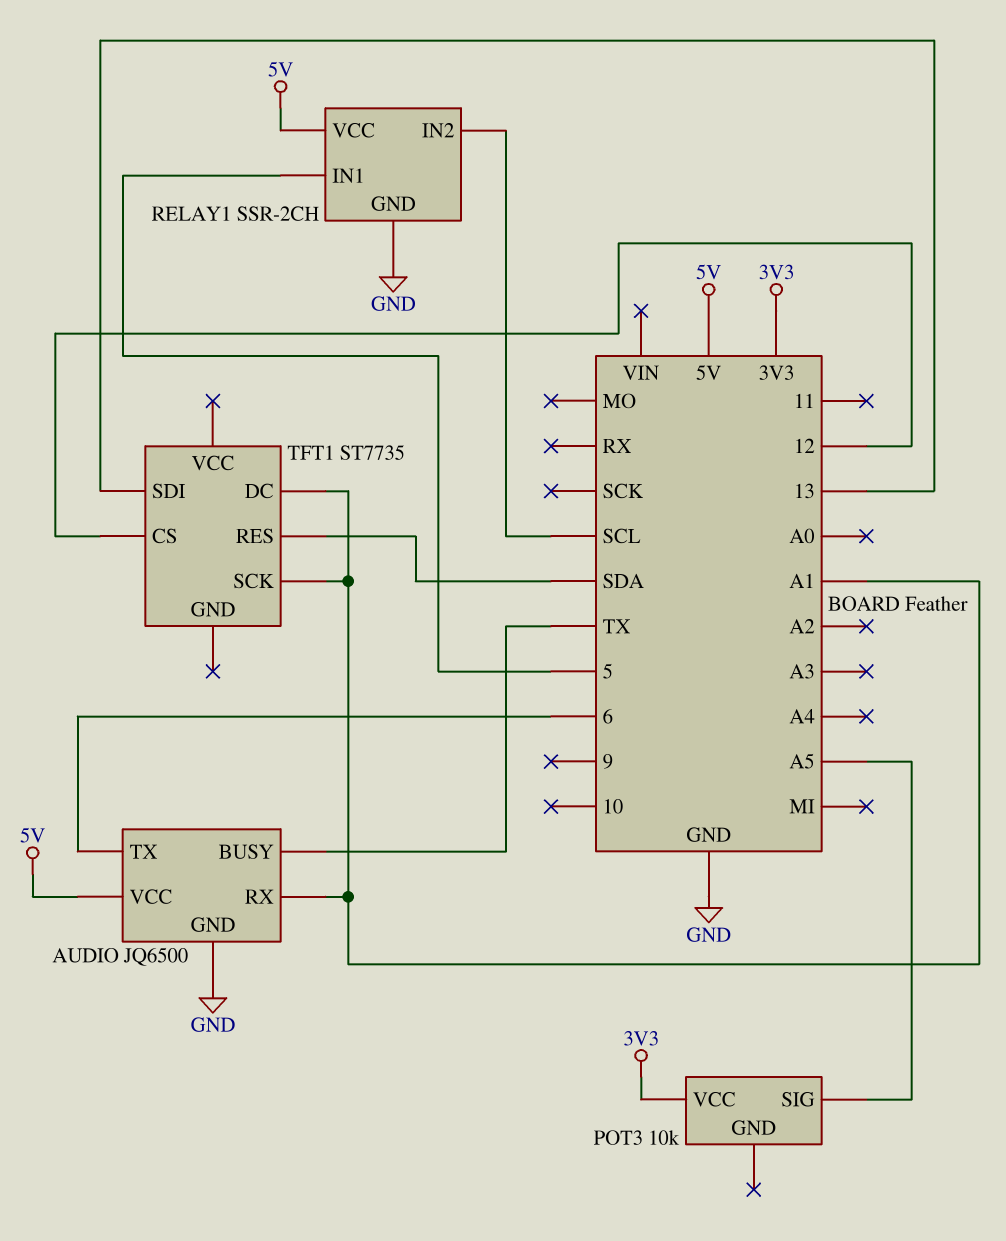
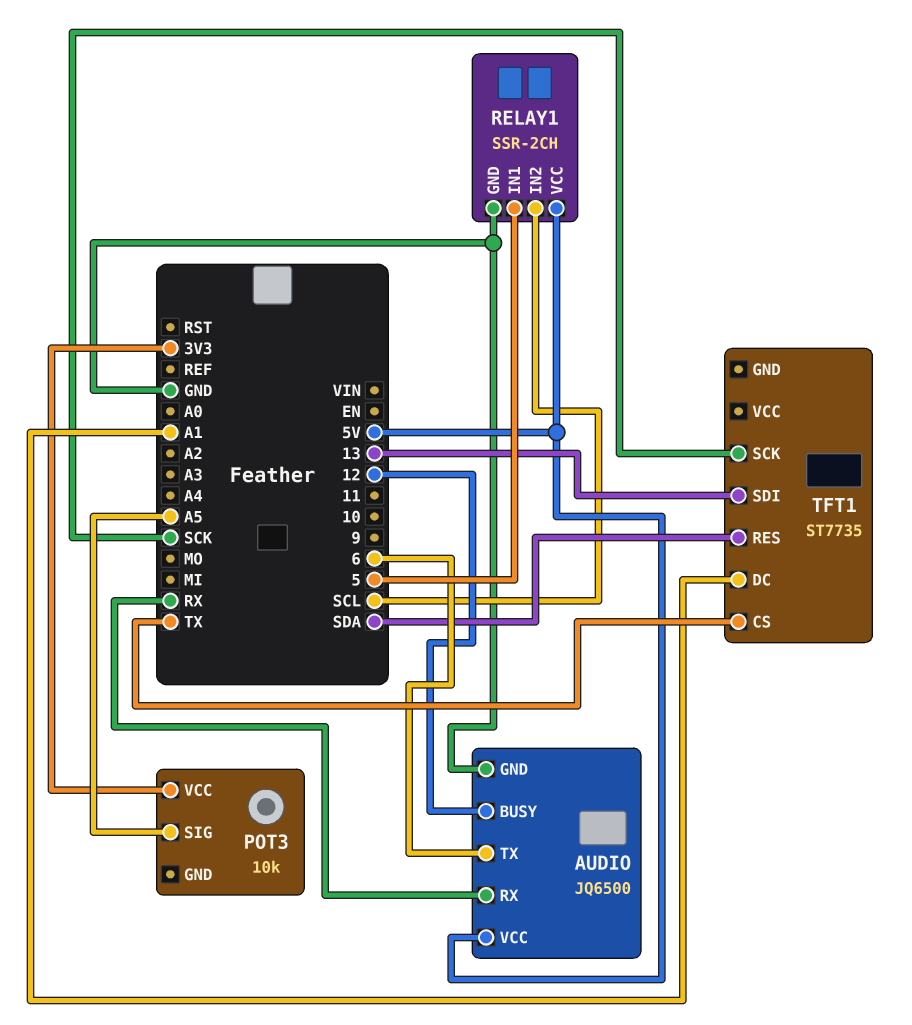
AUDIO pin BUSY: TX -> 12
AUDIO pin RX: A1 -> RX
TFT1 pin CS: 12 -> TX
TFT1 pin SCK: A1 -> SCK

